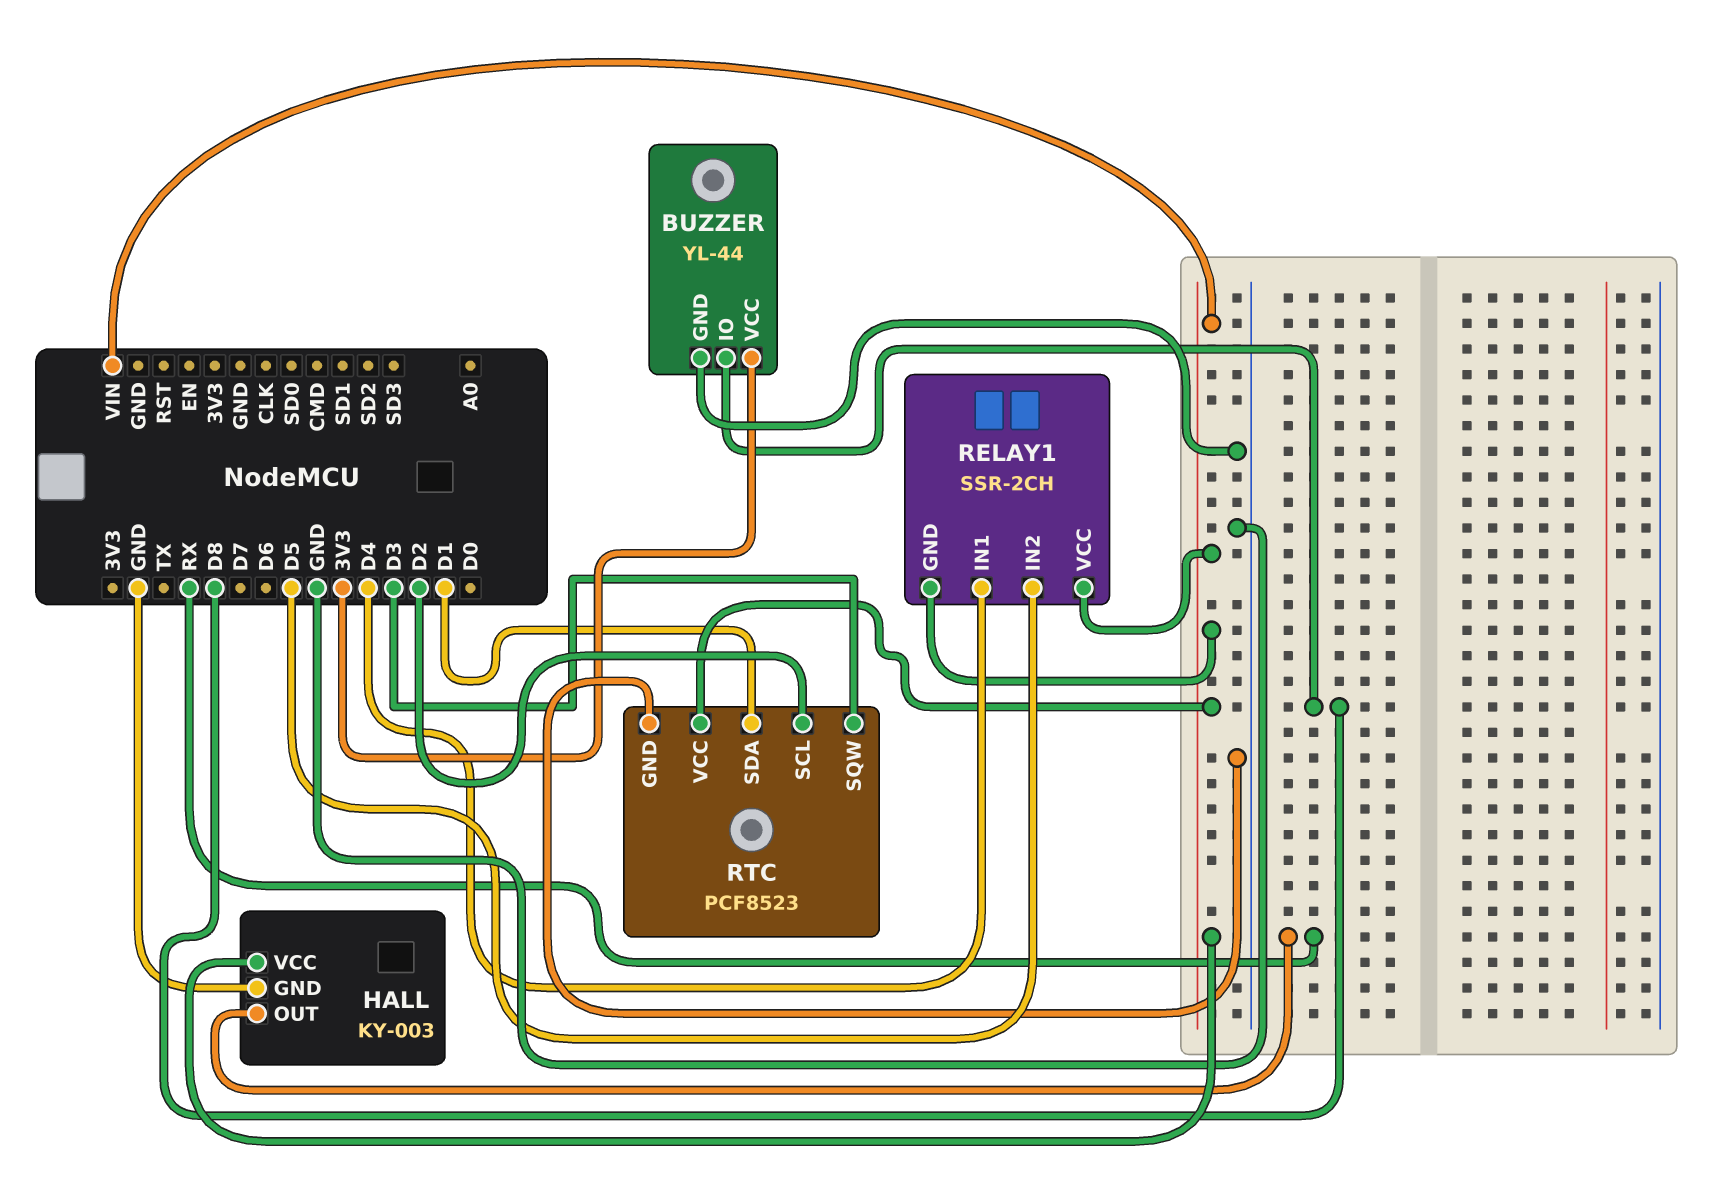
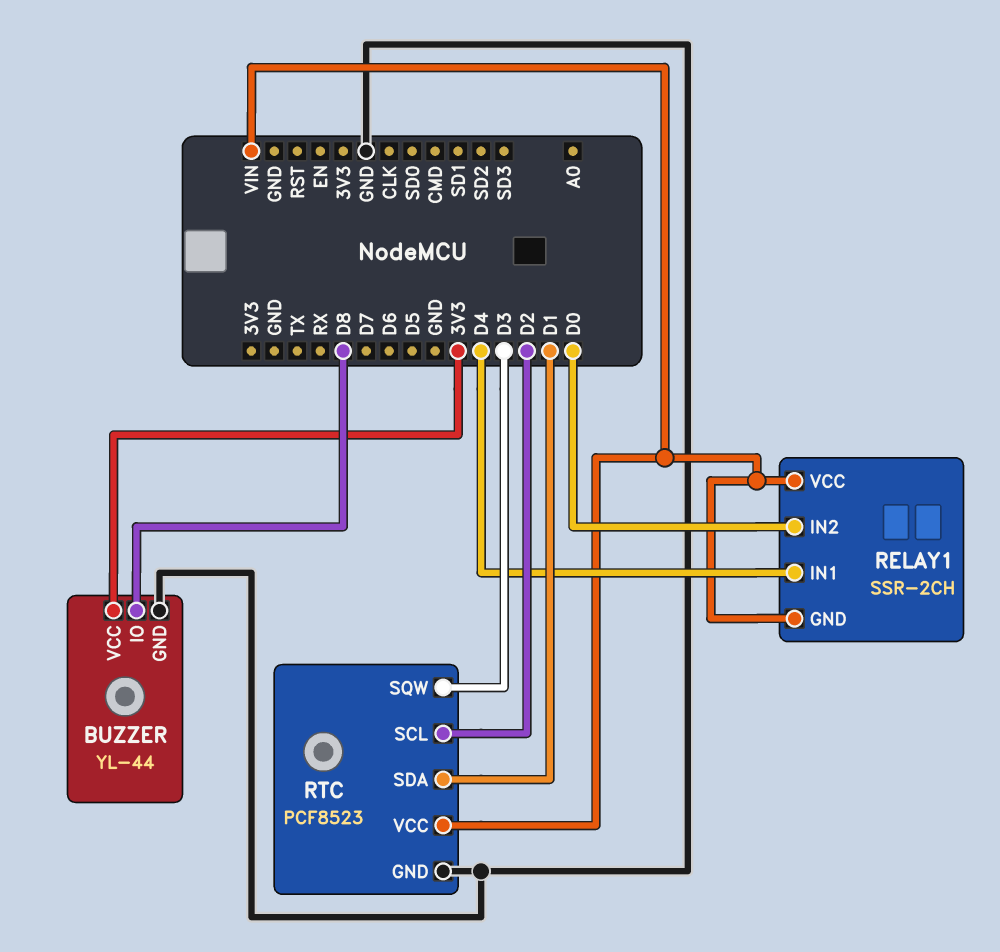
HALL: KY-003 -> none
HALL pin GND: GND -> none
HALL pin OUT: RX -> none
HALL pin VCC: VIN -> none
RELAY1 pin IN2: D5 -> D0

